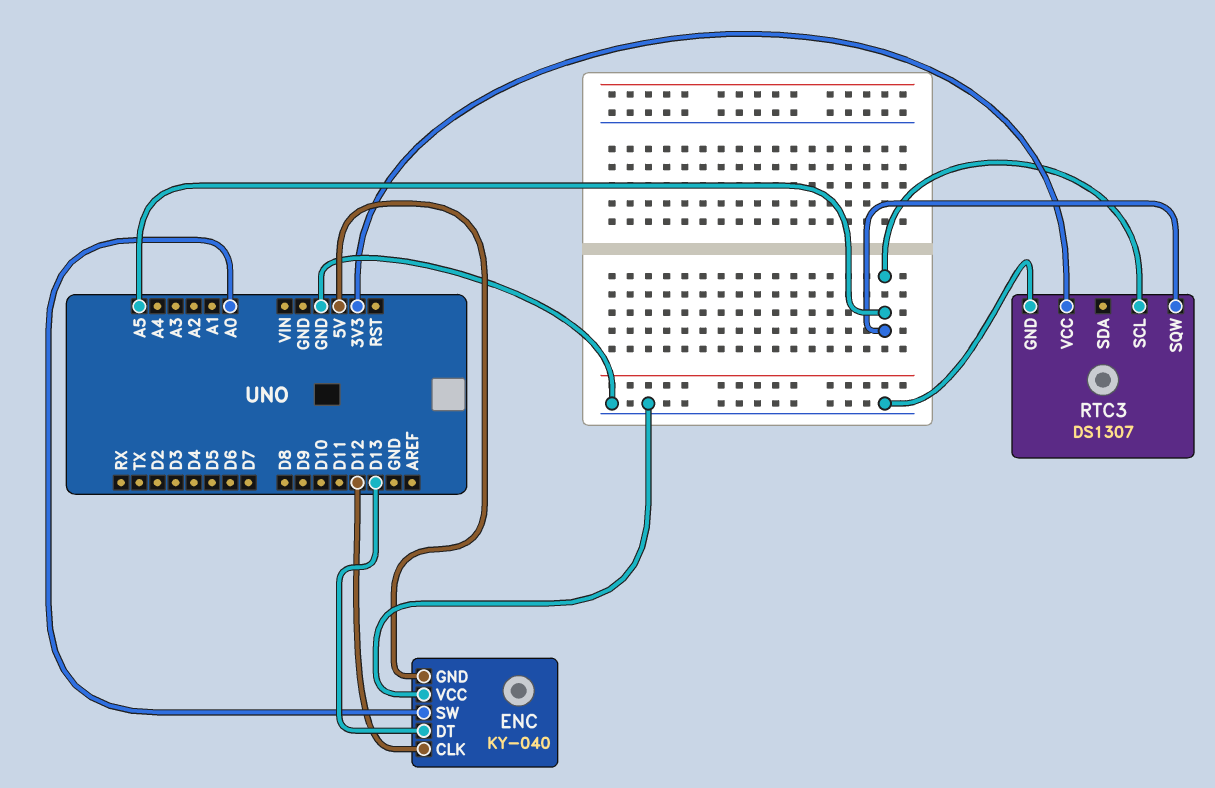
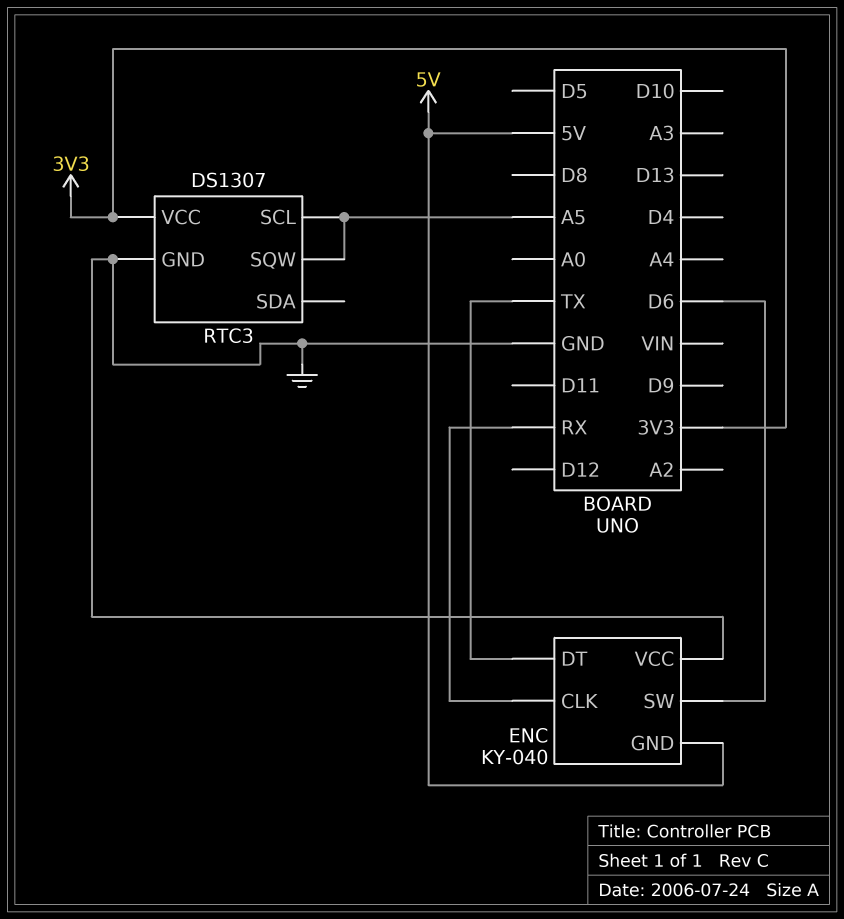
ENC pin CLK: D12 -> RX
ENC pin DT: D13 -> TX
ENC pin SW: A0 -> D6

